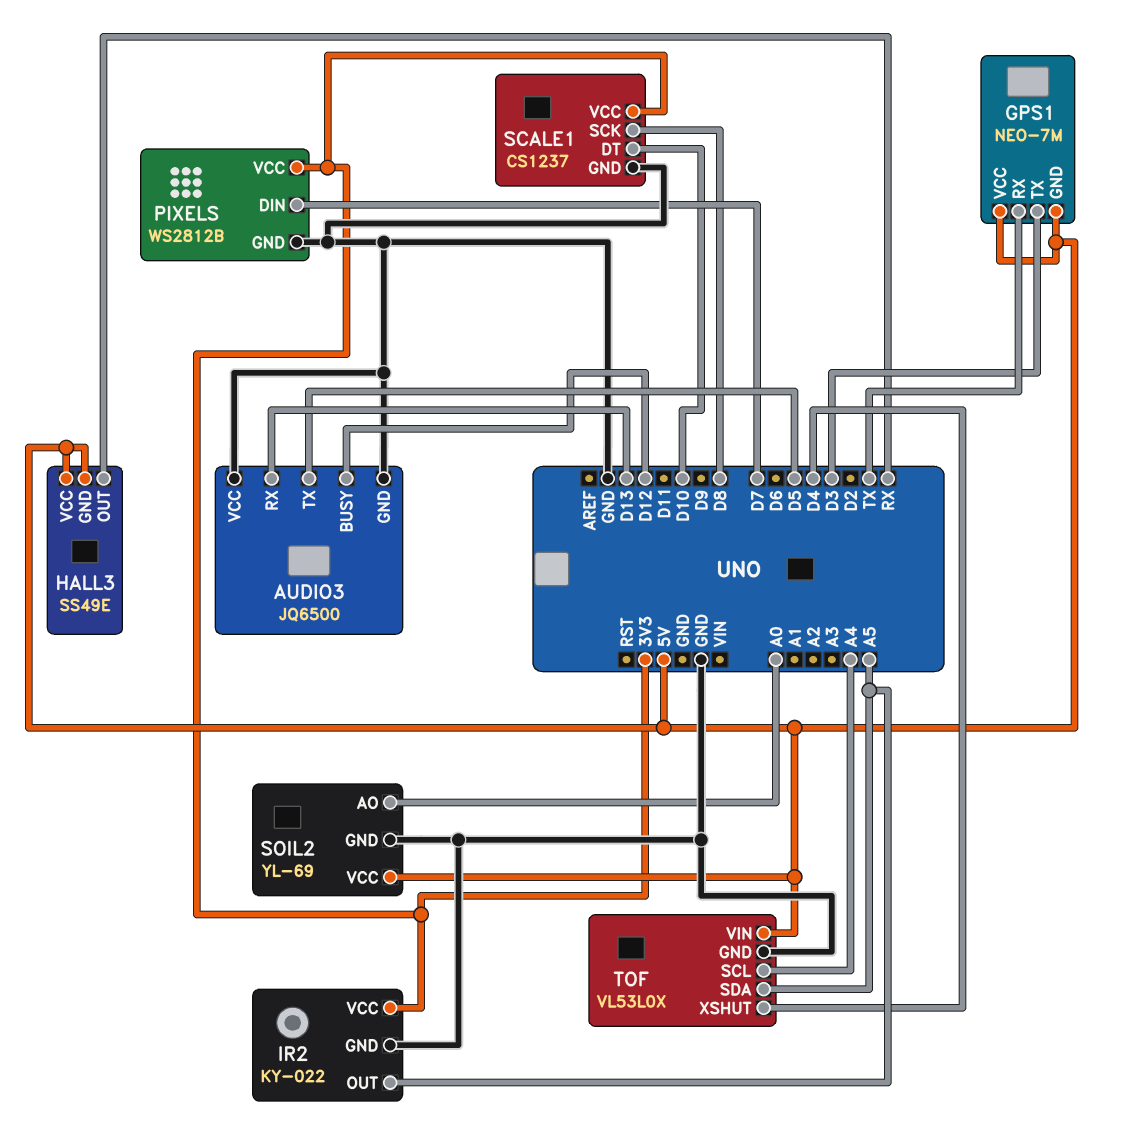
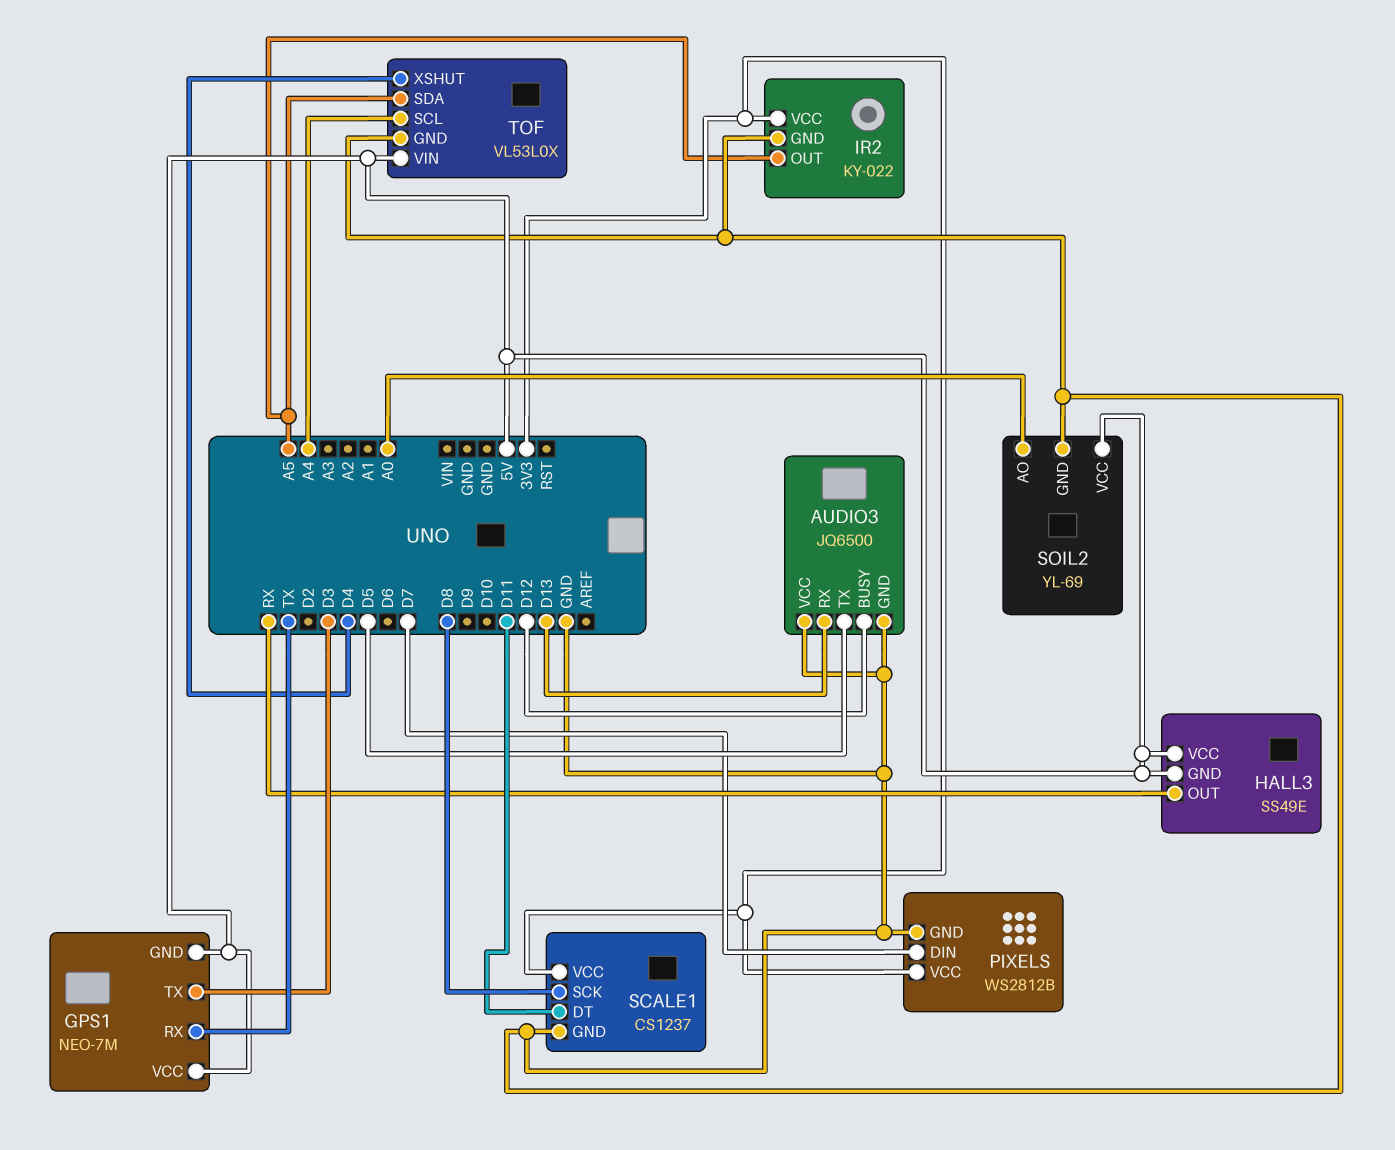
SCALE1 pin DT: D10 -> D11

